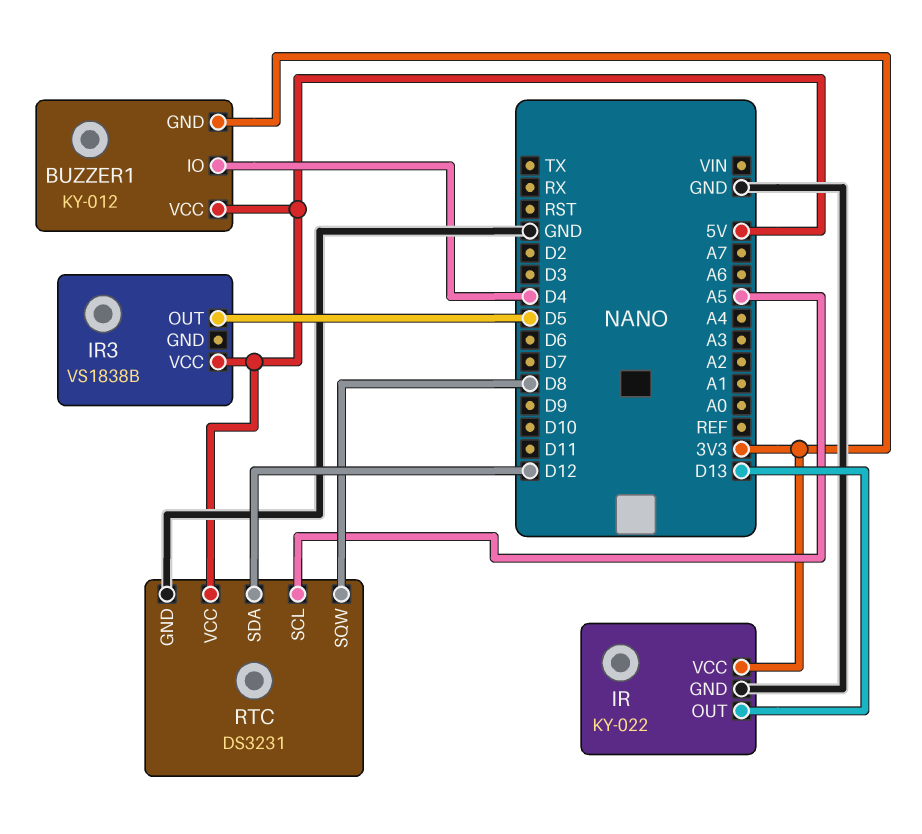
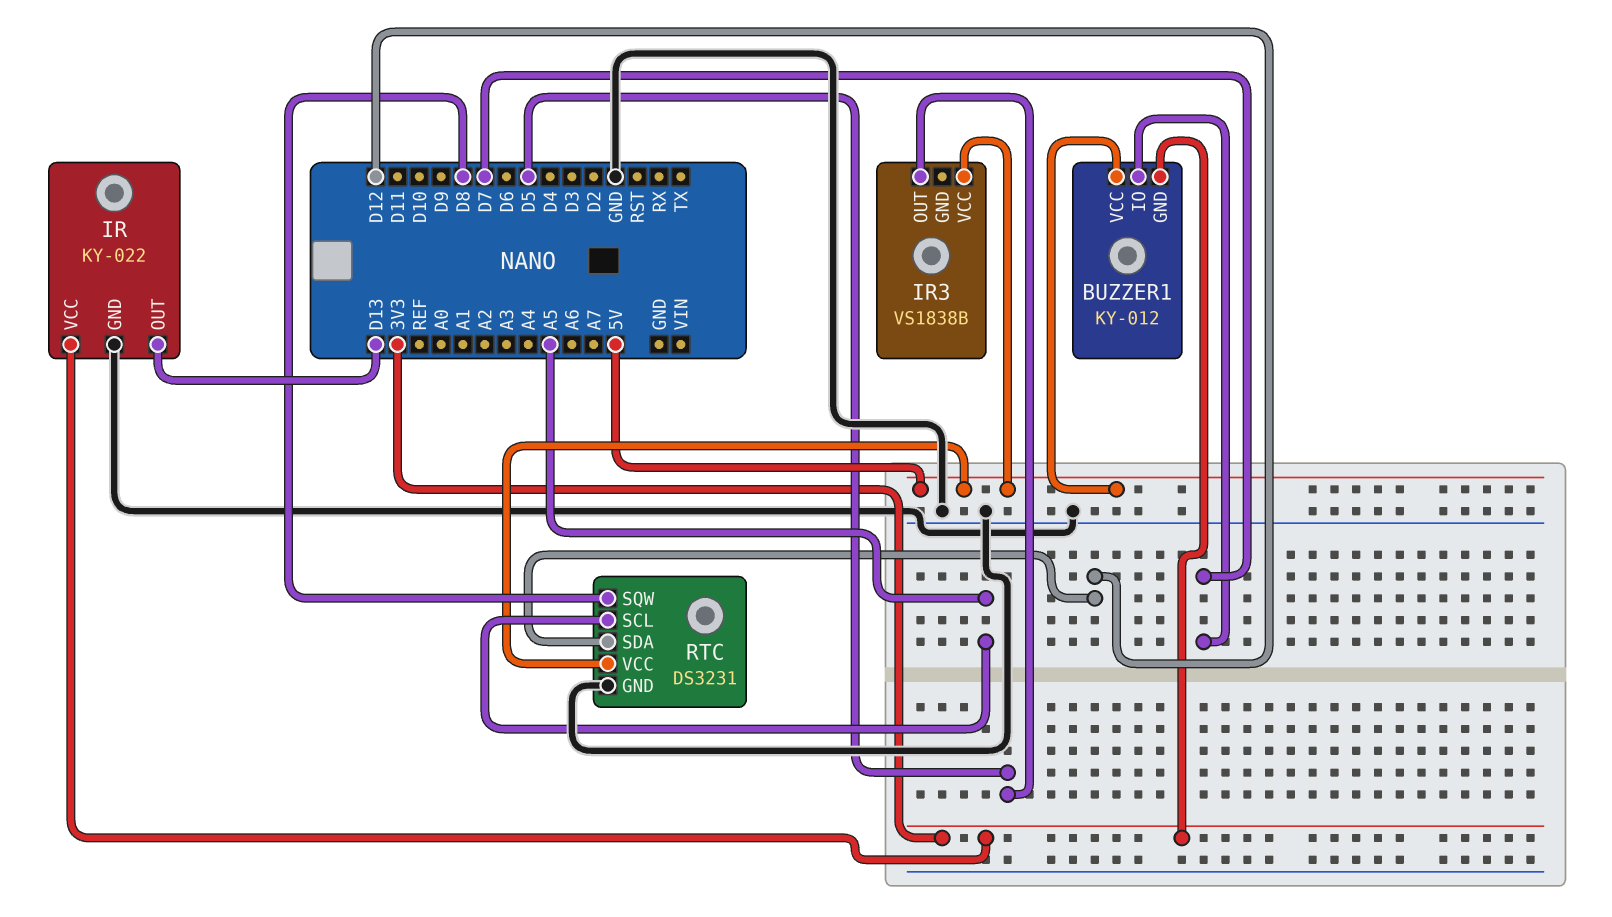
BUZZER1 pin IO: D4 -> D7

